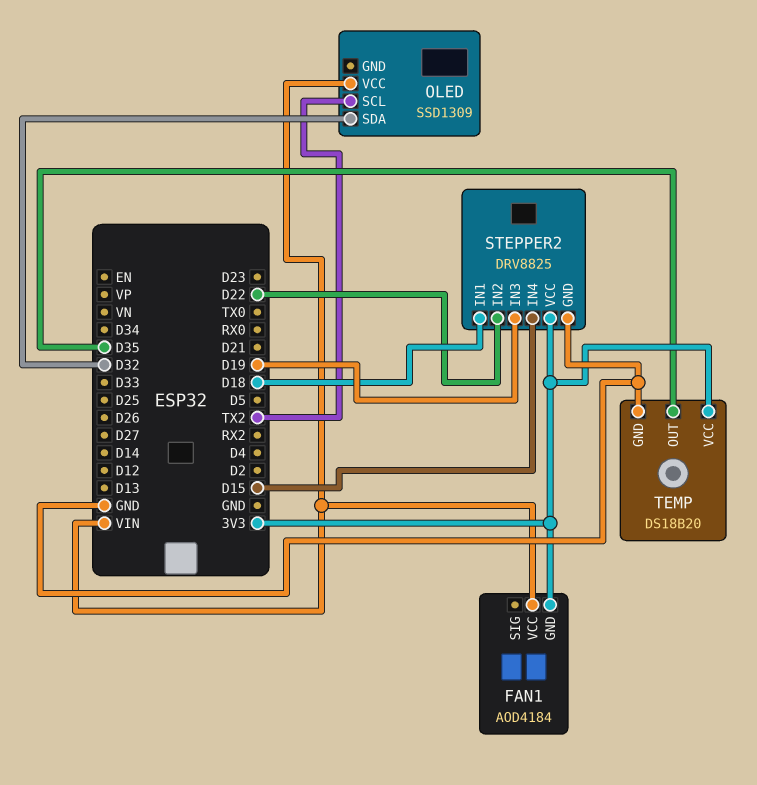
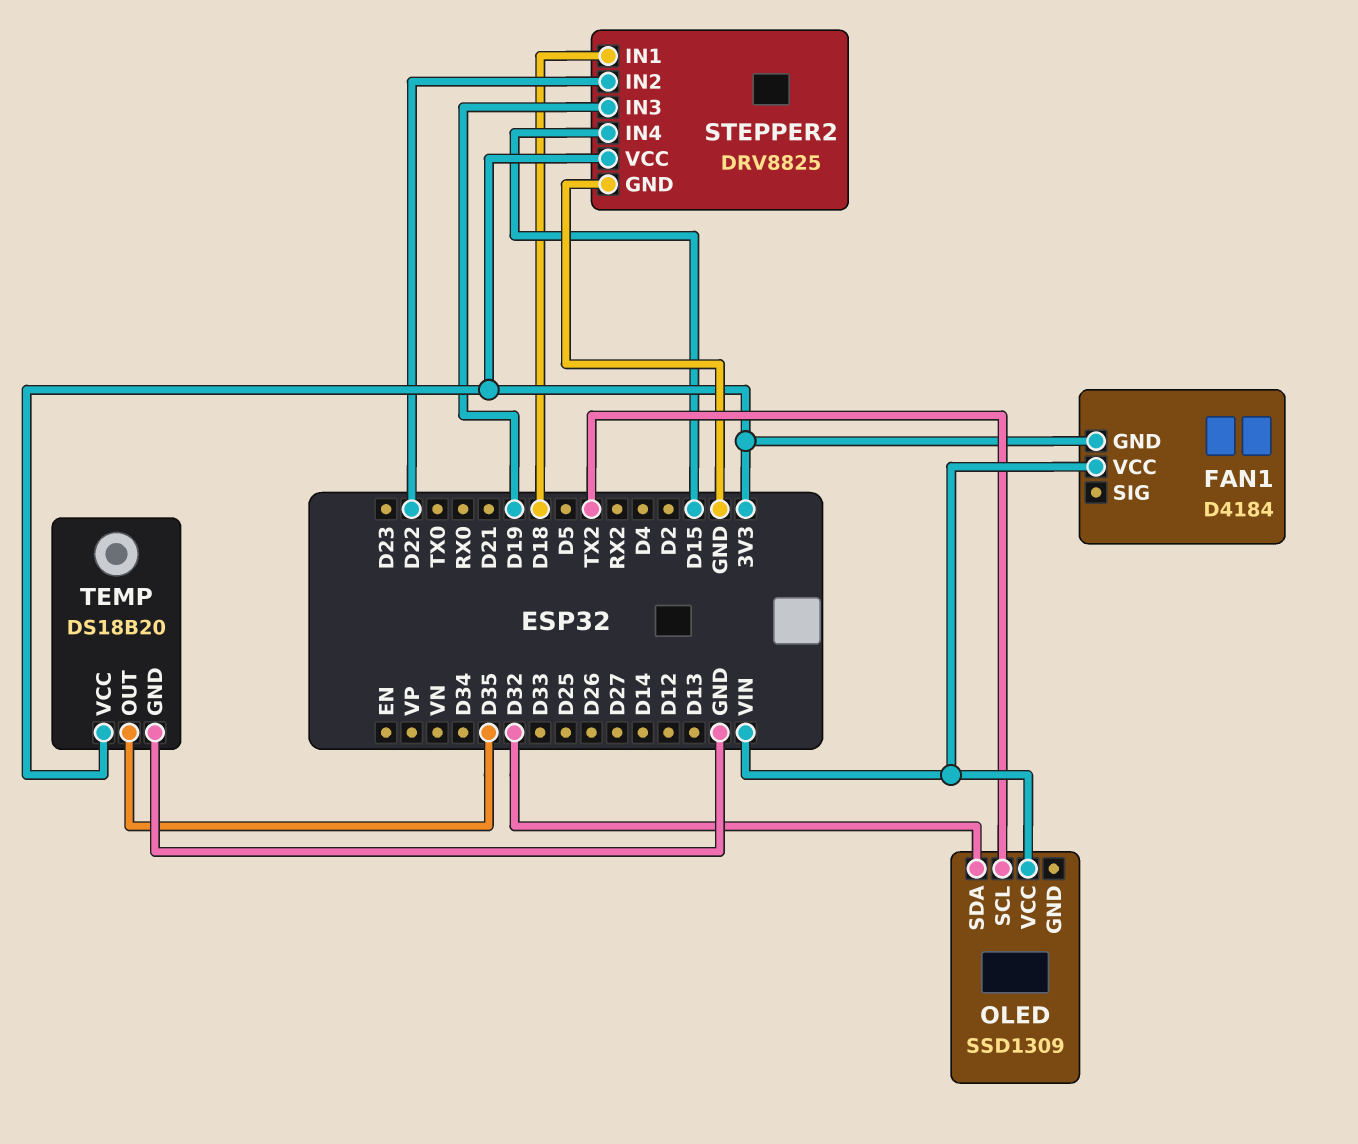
FAN1: AOD4184 -> D4184

